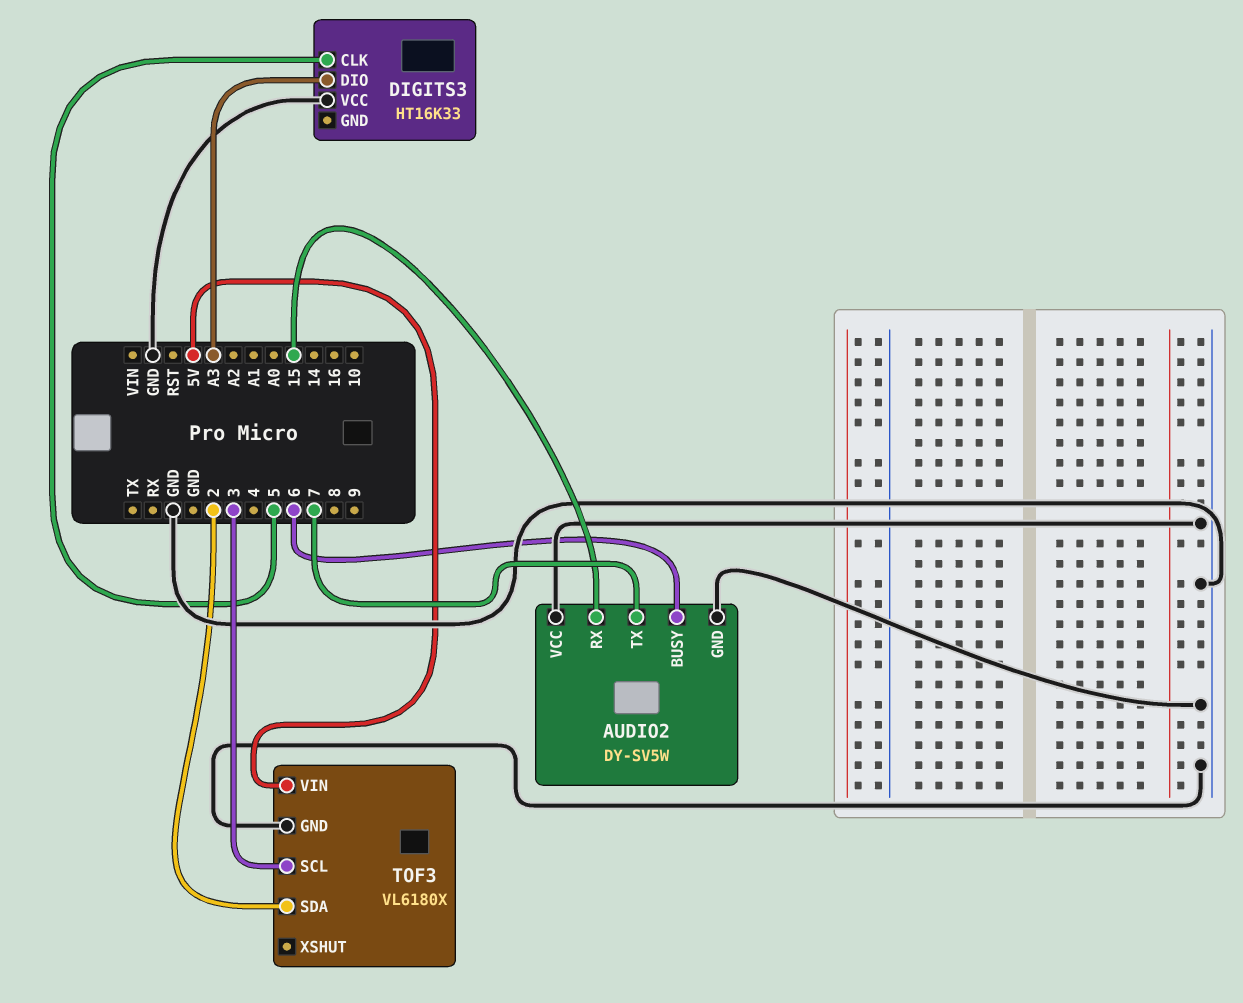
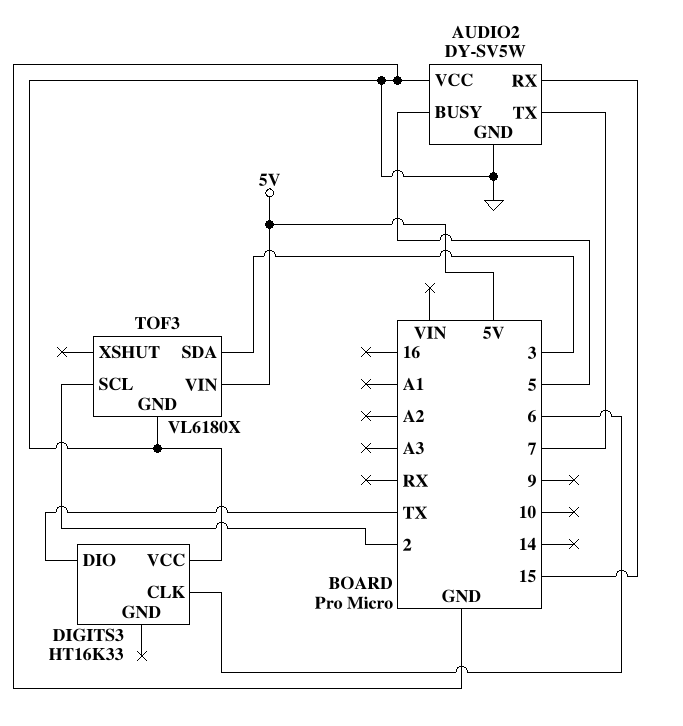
AUDIO2 pin BUSY: 6 -> 5
DIGITS3 pin CLK: 5 -> 6
DIGITS3 pin DIO: A3 -> TX
TOF3 pin SCL: 3 -> 2
TOF3 pin SDA: 2 -> 3

